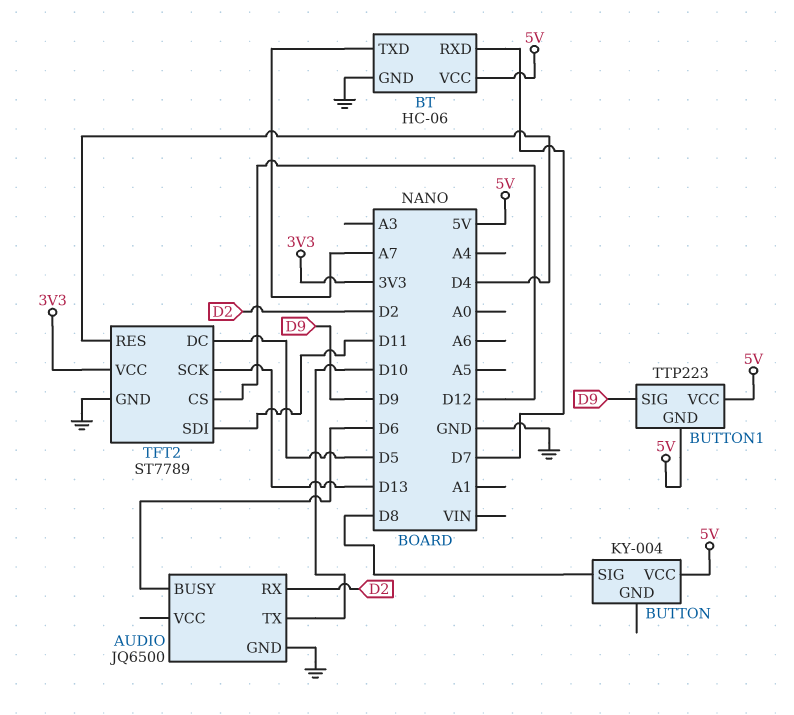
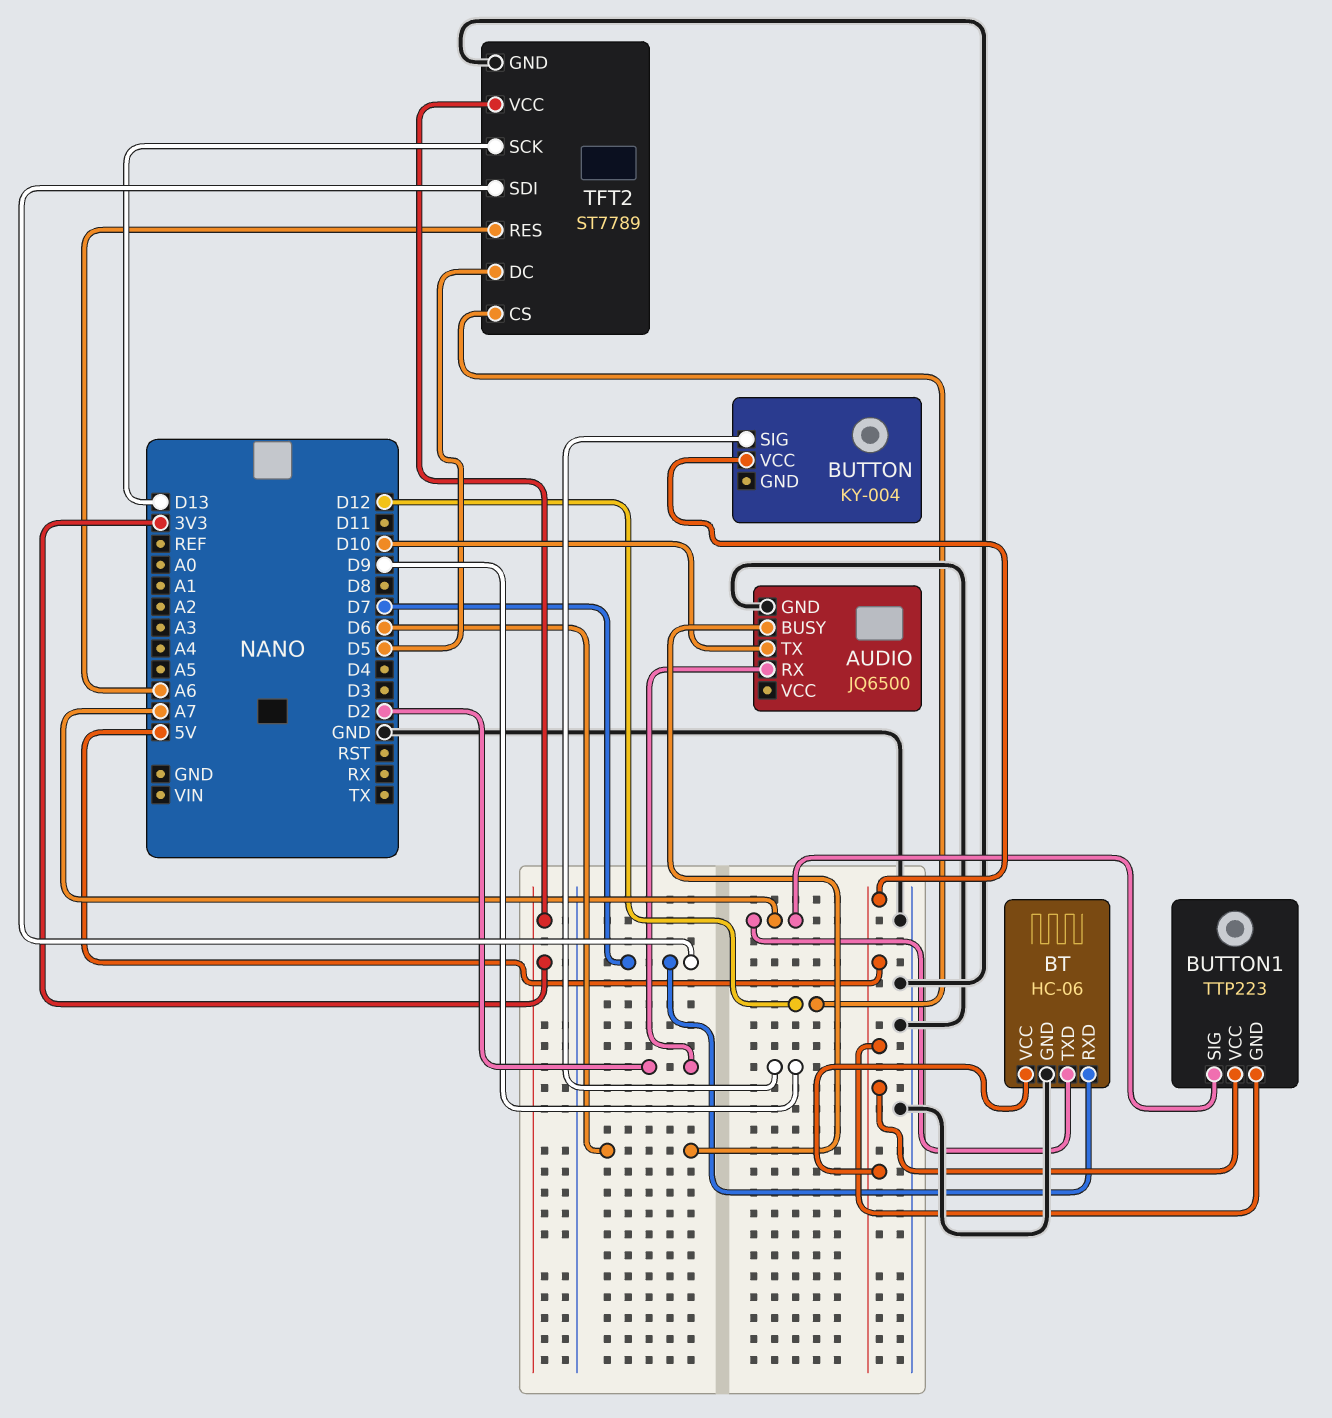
BUTTON pin SIG: D8 -> D9
BUTTON1 pin SIG: D9 -> A7
TFT2 pin RES: D4 -> A6
TFT2 pin SDI: D11 -> D7

